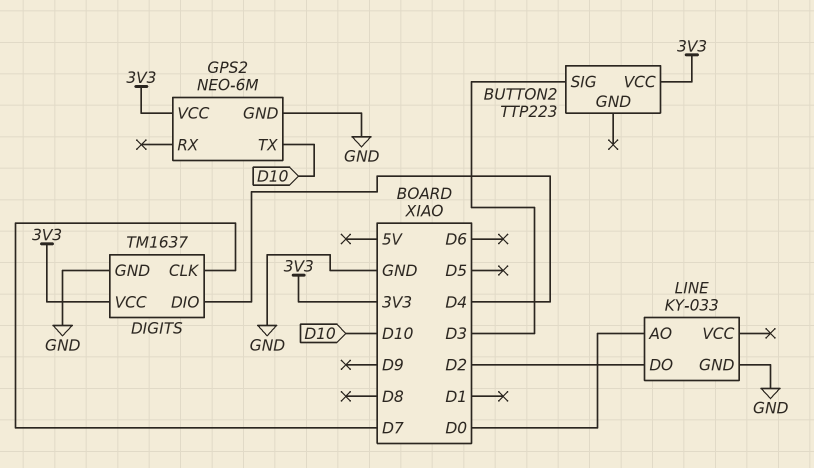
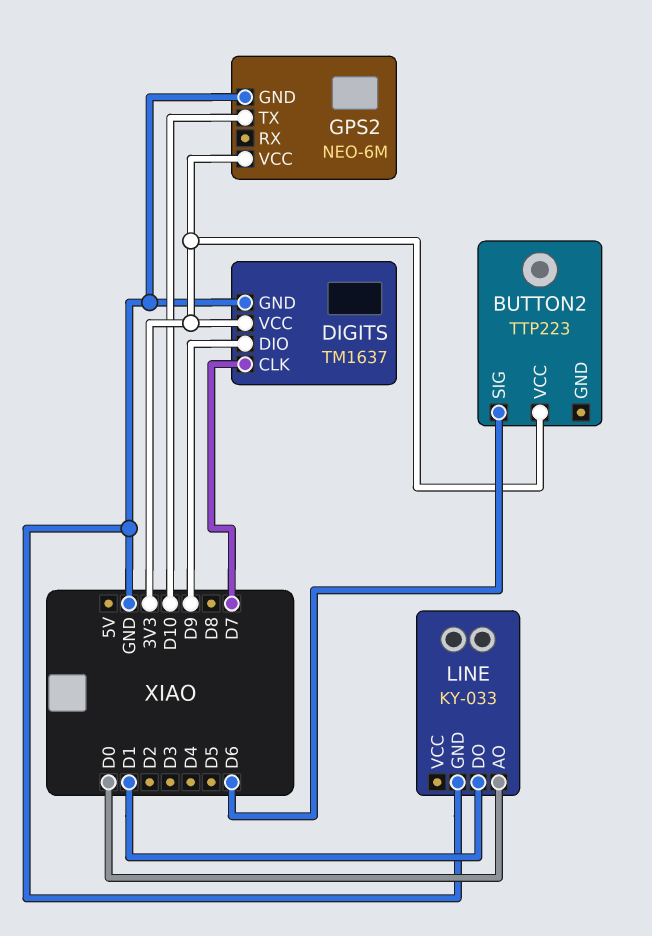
BUTTON2 pin SIG: D3 -> D6
DIGITS pin DIO: D4 -> D9
LINE pin DO: D2 -> D1

